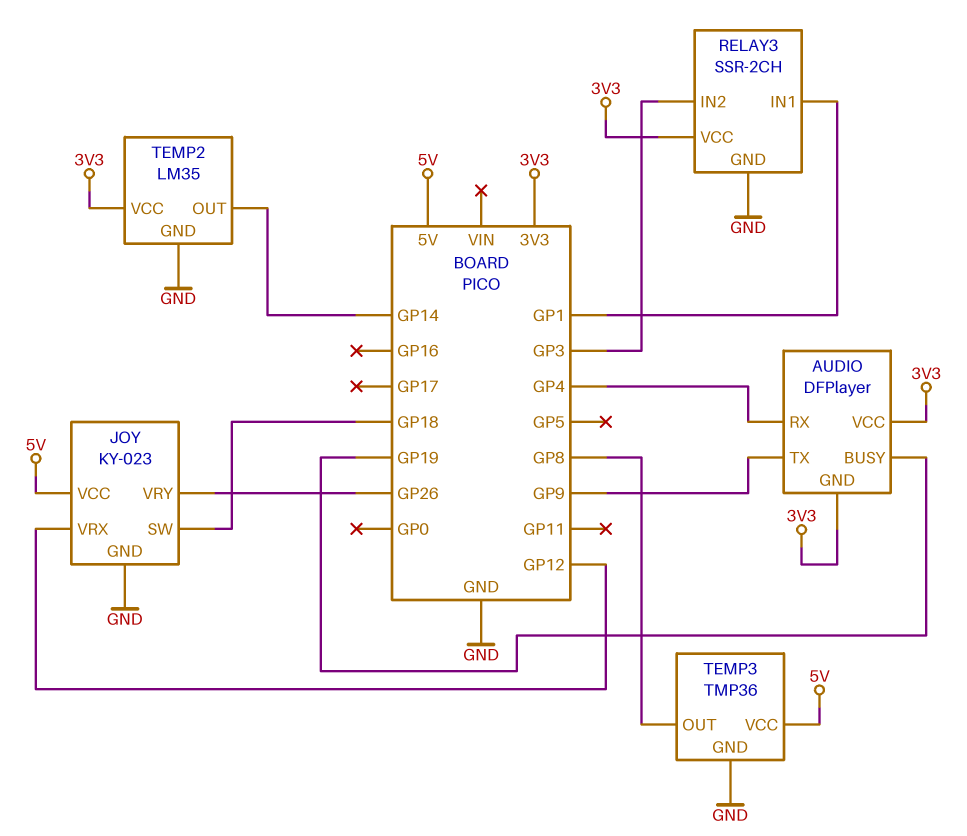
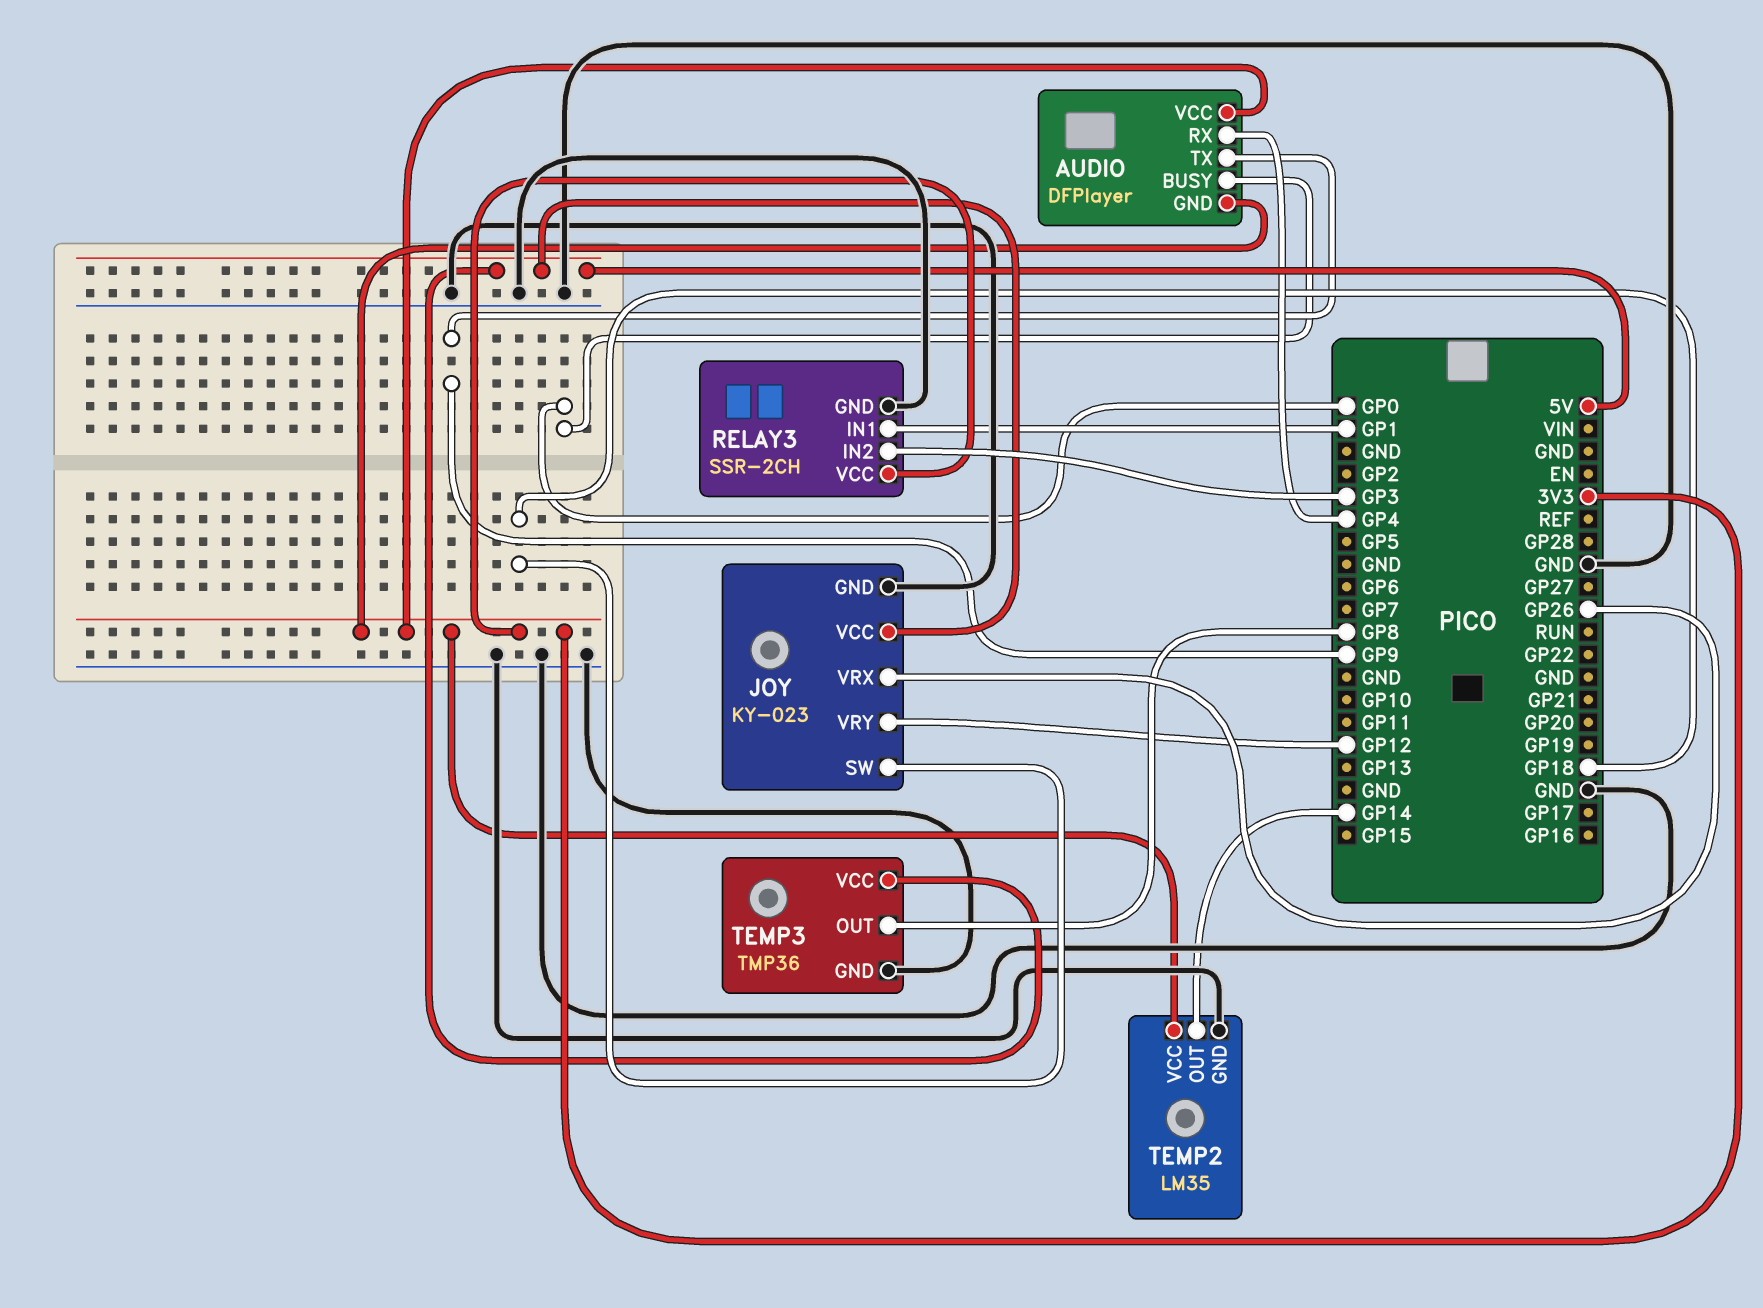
AUDIO pin BUSY: GP19 -> GP0
JOY pin VRX: GP12 -> GP26
JOY pin VRY: GP26 -> GP12

